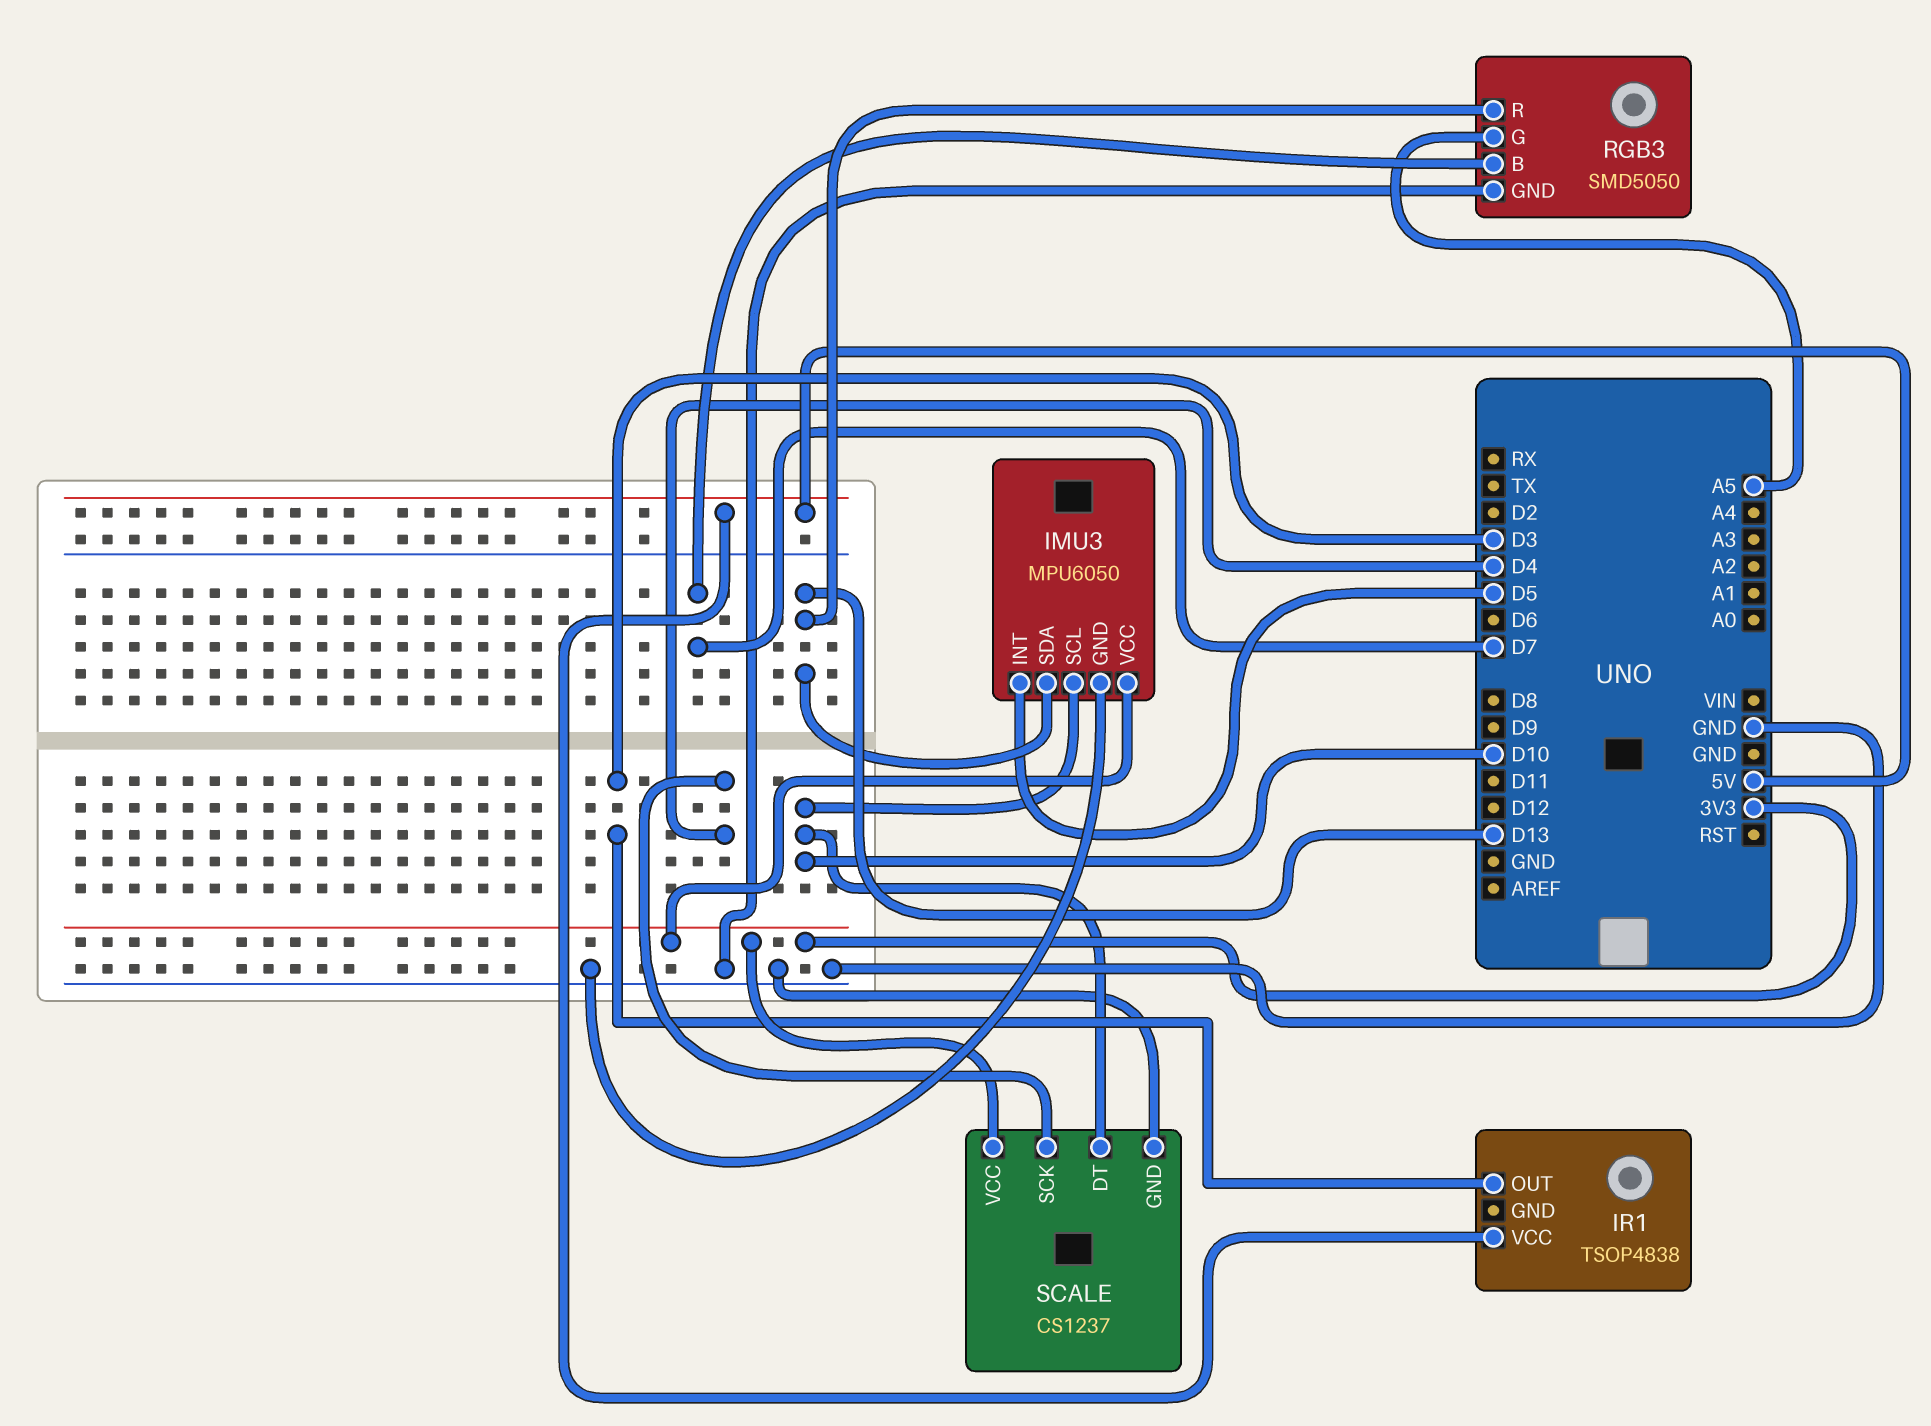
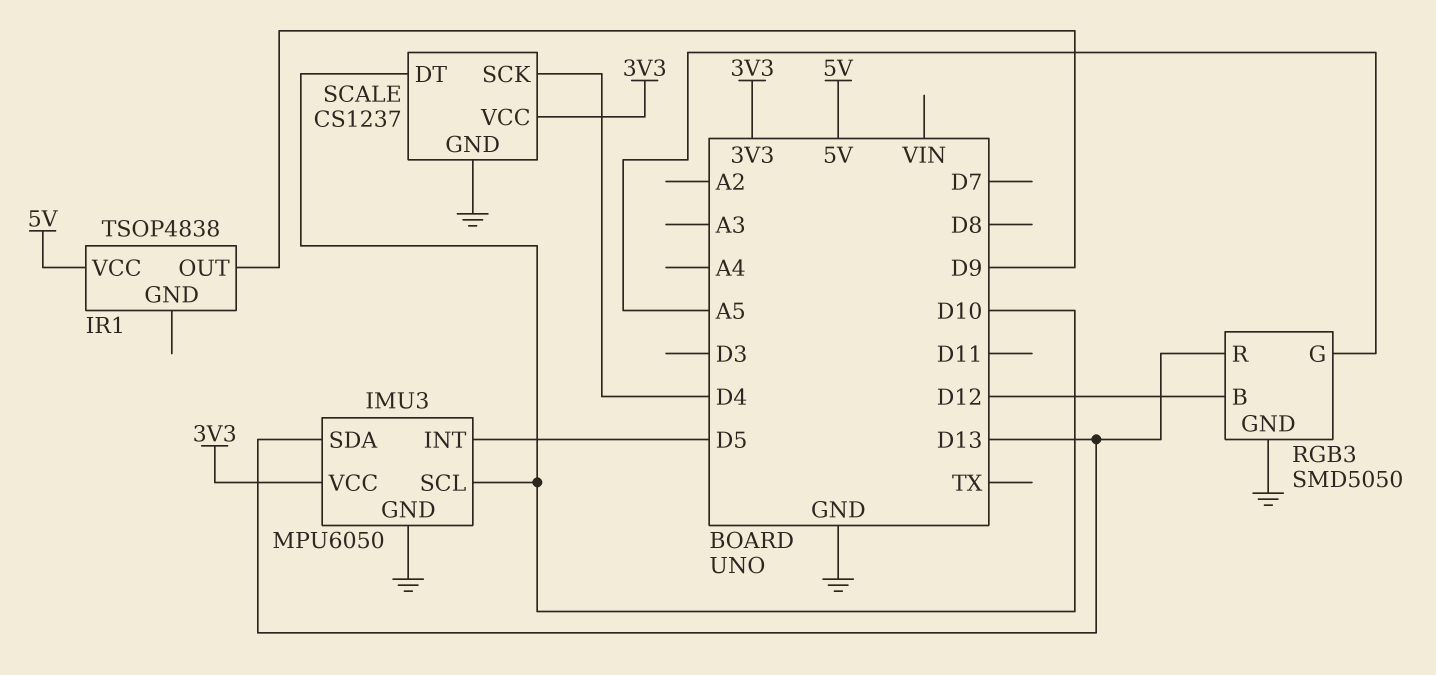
IR1 pin OUT: D3 -> D9
RGB3 pin B: D7 -> D12

